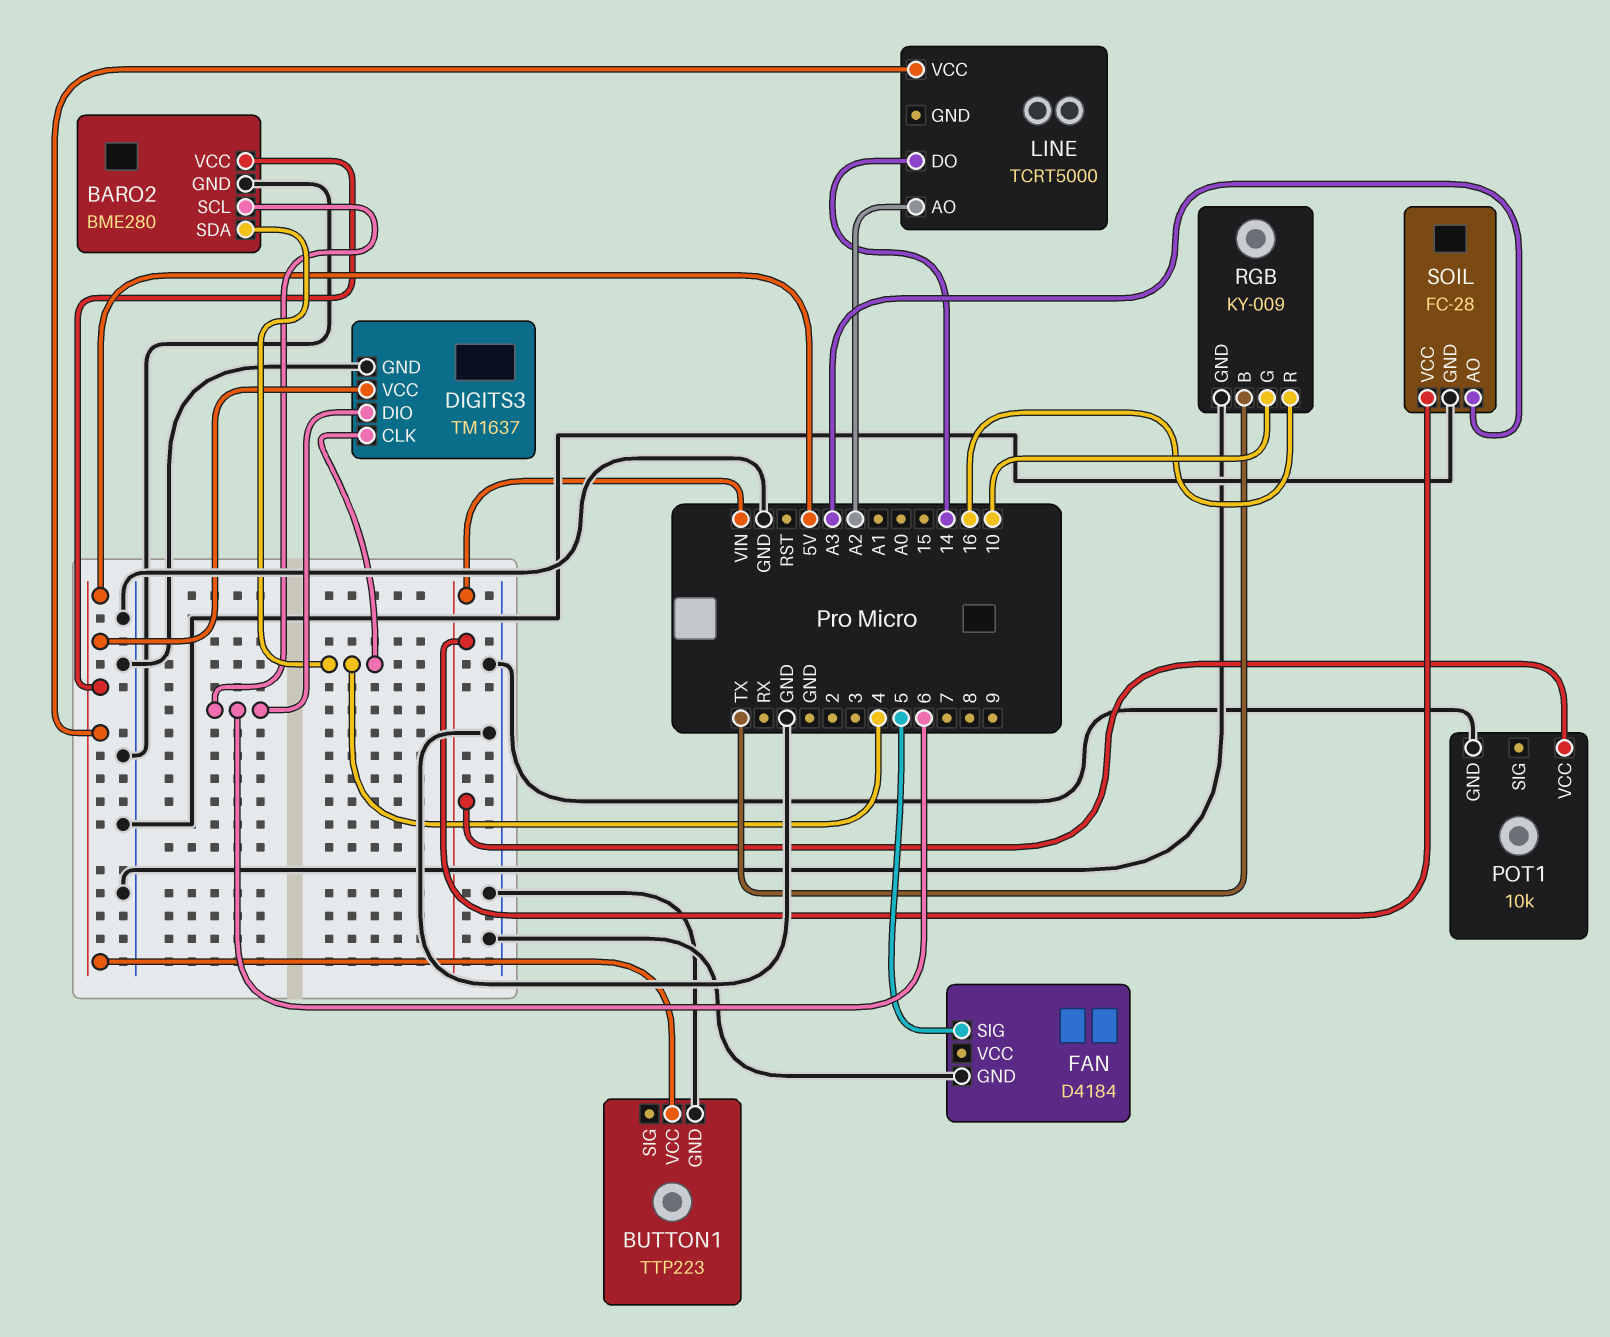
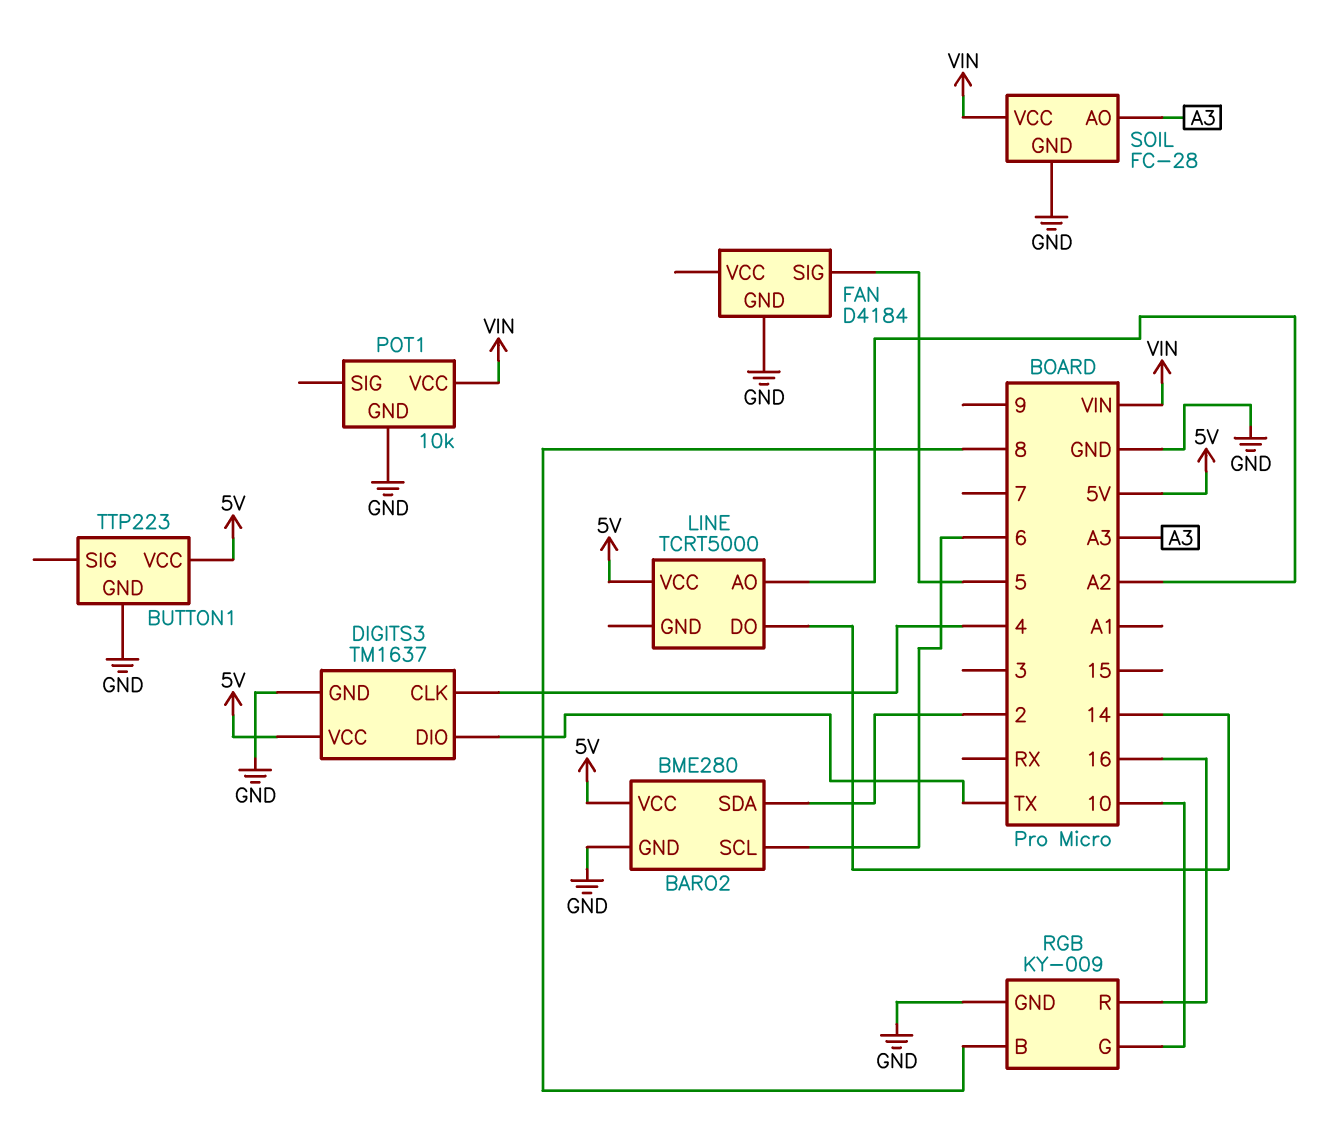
BARO2 pin SDA: 4 -> 2
DIGITS3 pin DIO: 6 -> TX
RGB pin B: TX -> 8

